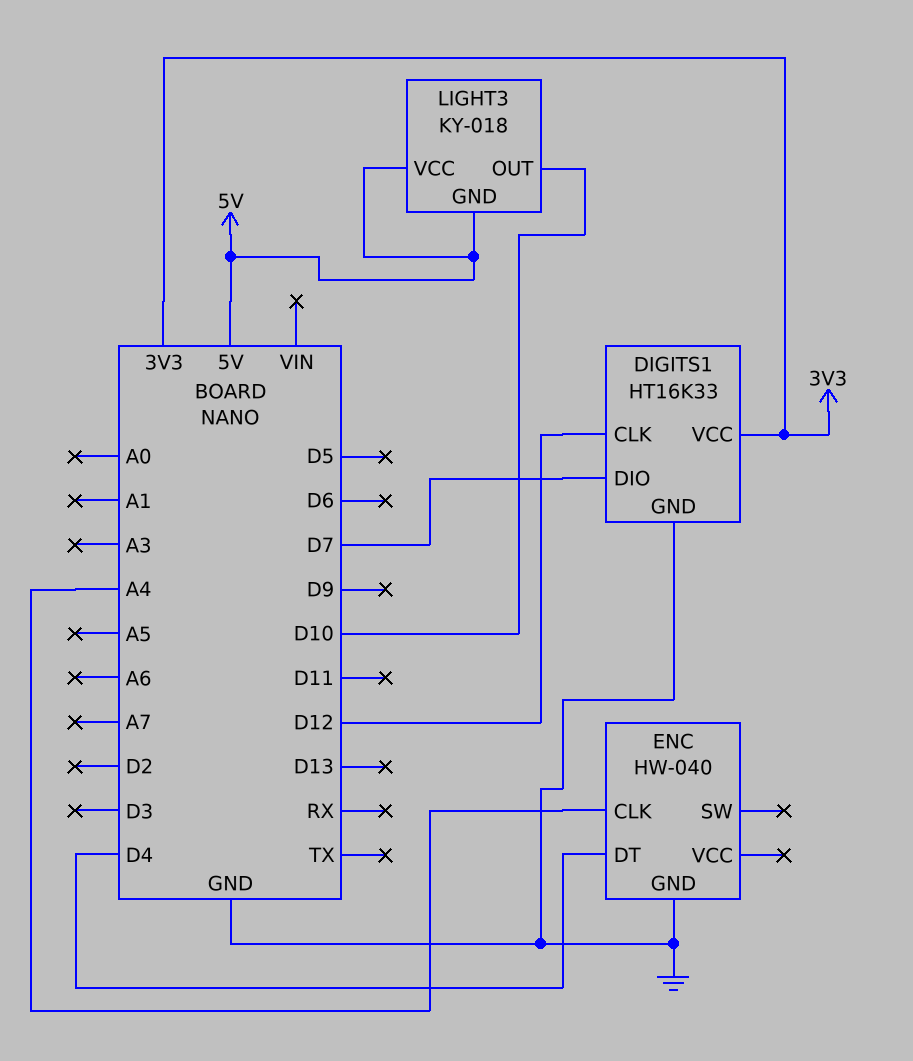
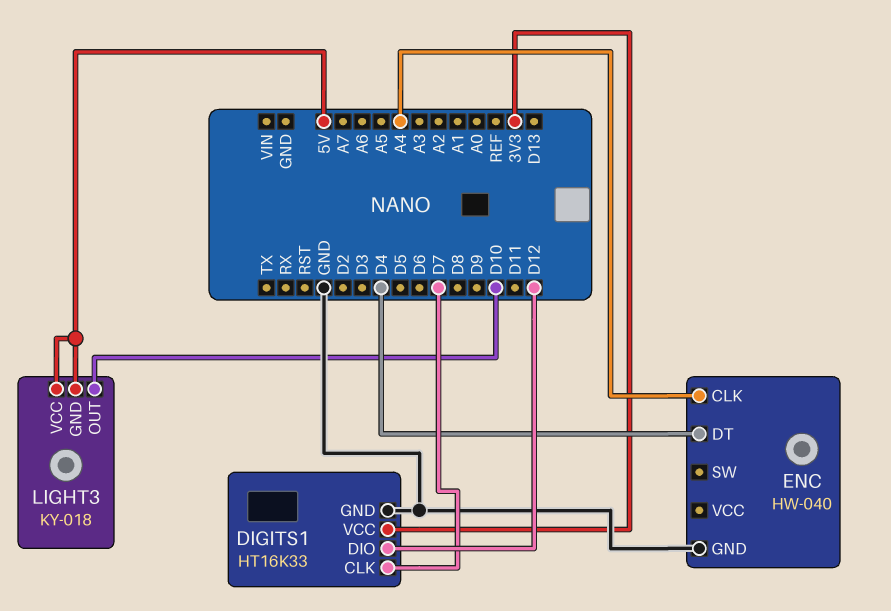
DIGITS1 pin CLK: D12 -> D7
DIGITS1 pin DIO: D7 -> D12

